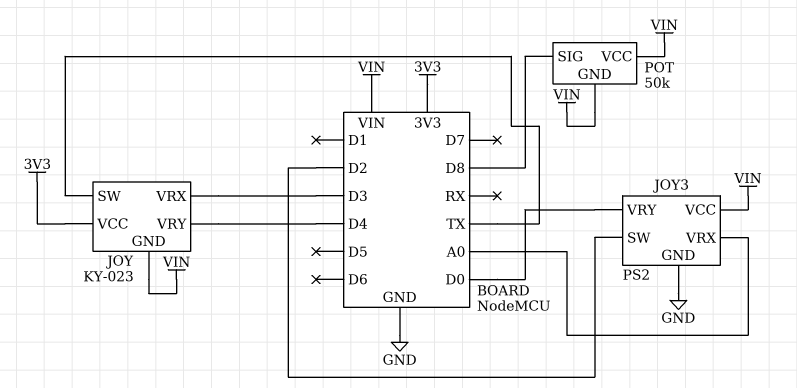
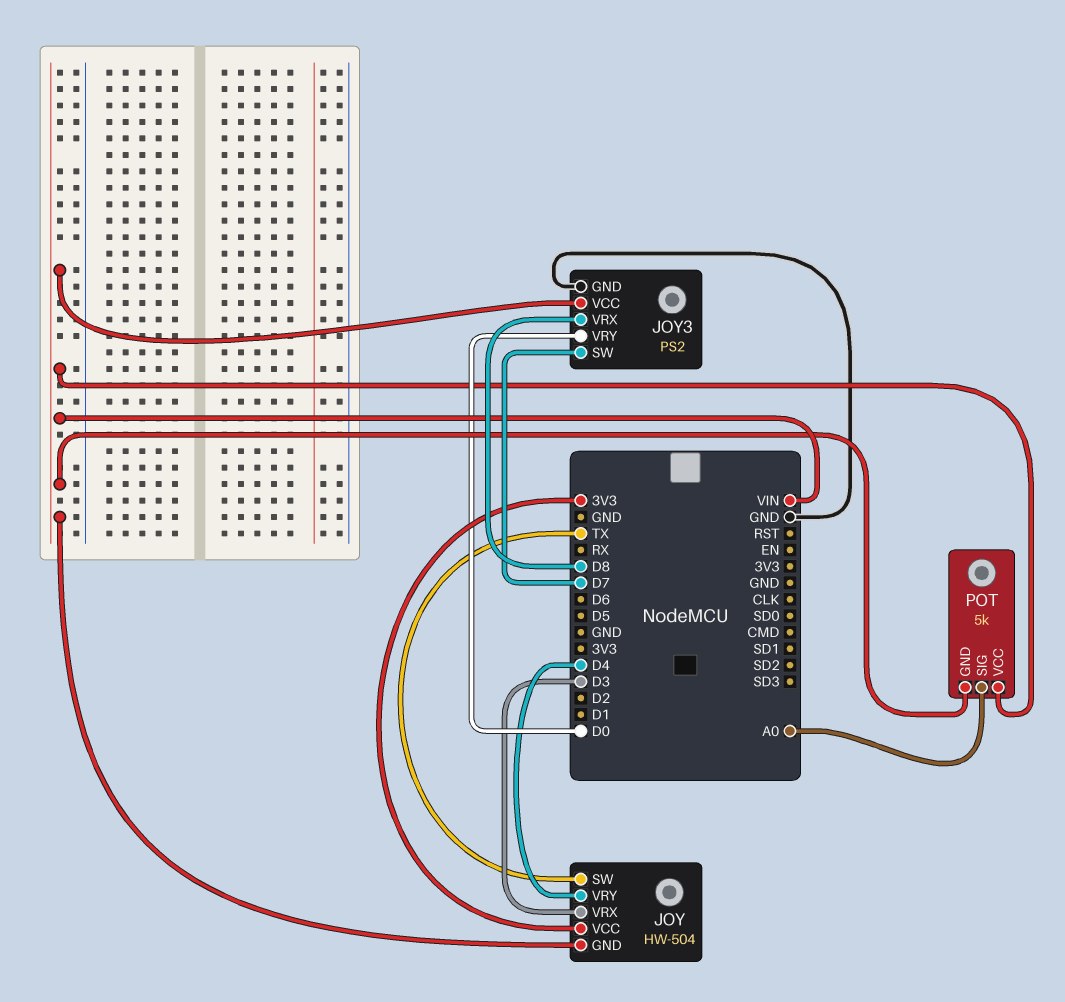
JOY: KY-023 -> HW-504
JOY3 pin SW: D2 -> D7
JOY3 pin VRX: A0 -> D8
POT: 50k -> 5k
POT pin SIG: D8 -> A0

